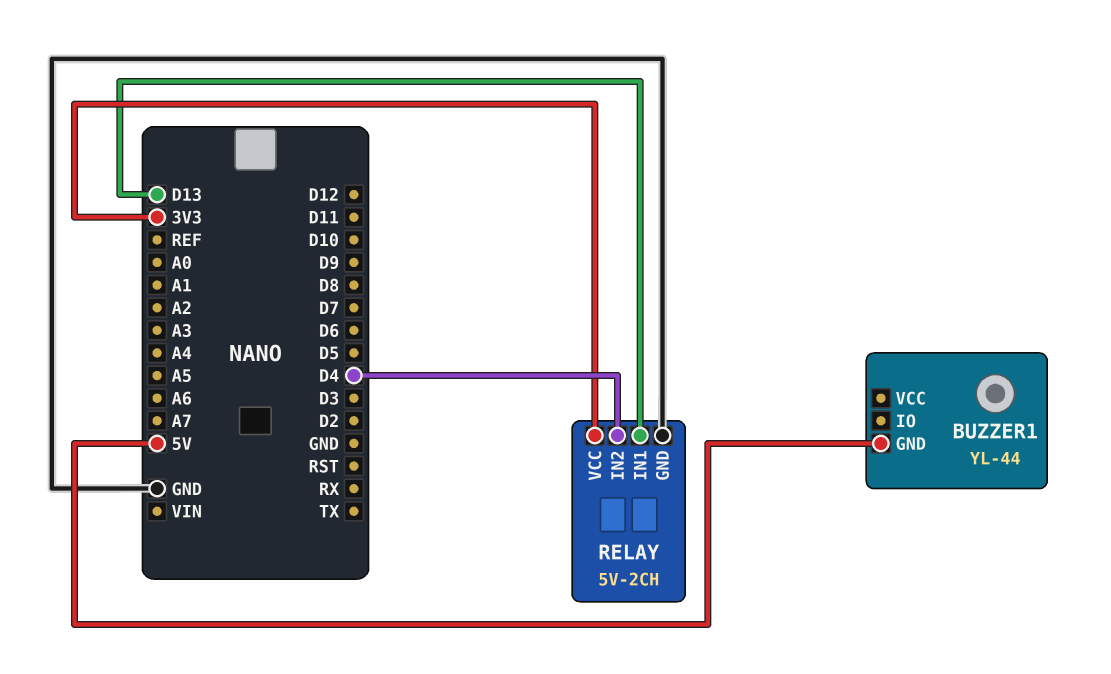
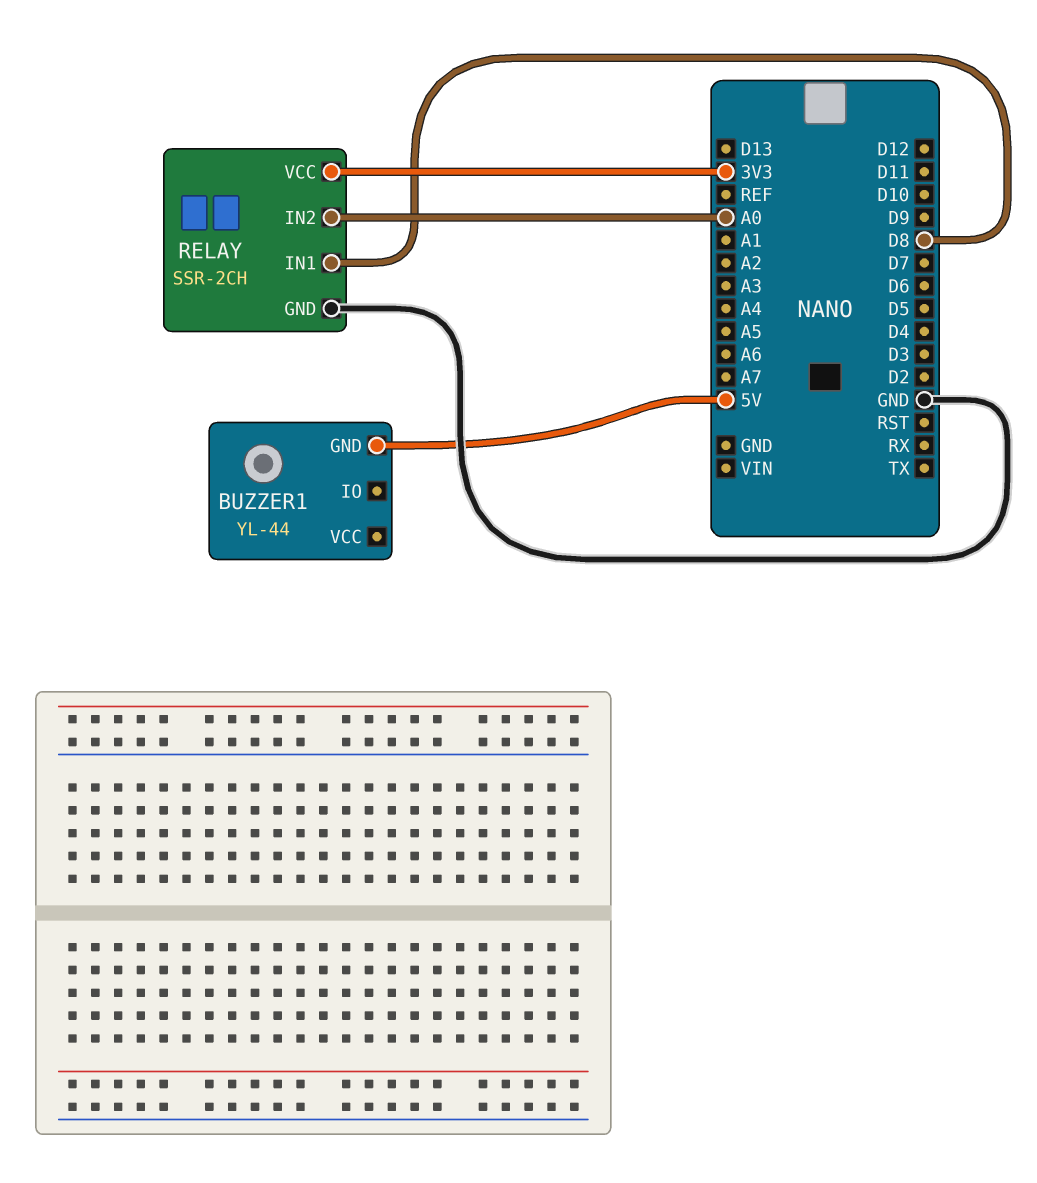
RELAY: 5V-2CH -> SSR-2CH
RELAY pin IN1: D13 -> D8
RELAY pin IN2: D4 -> A0

